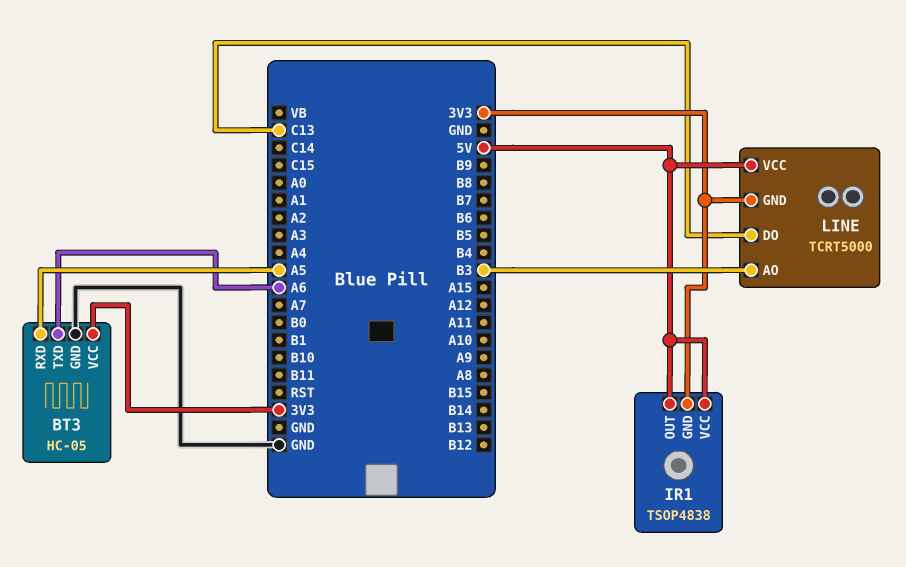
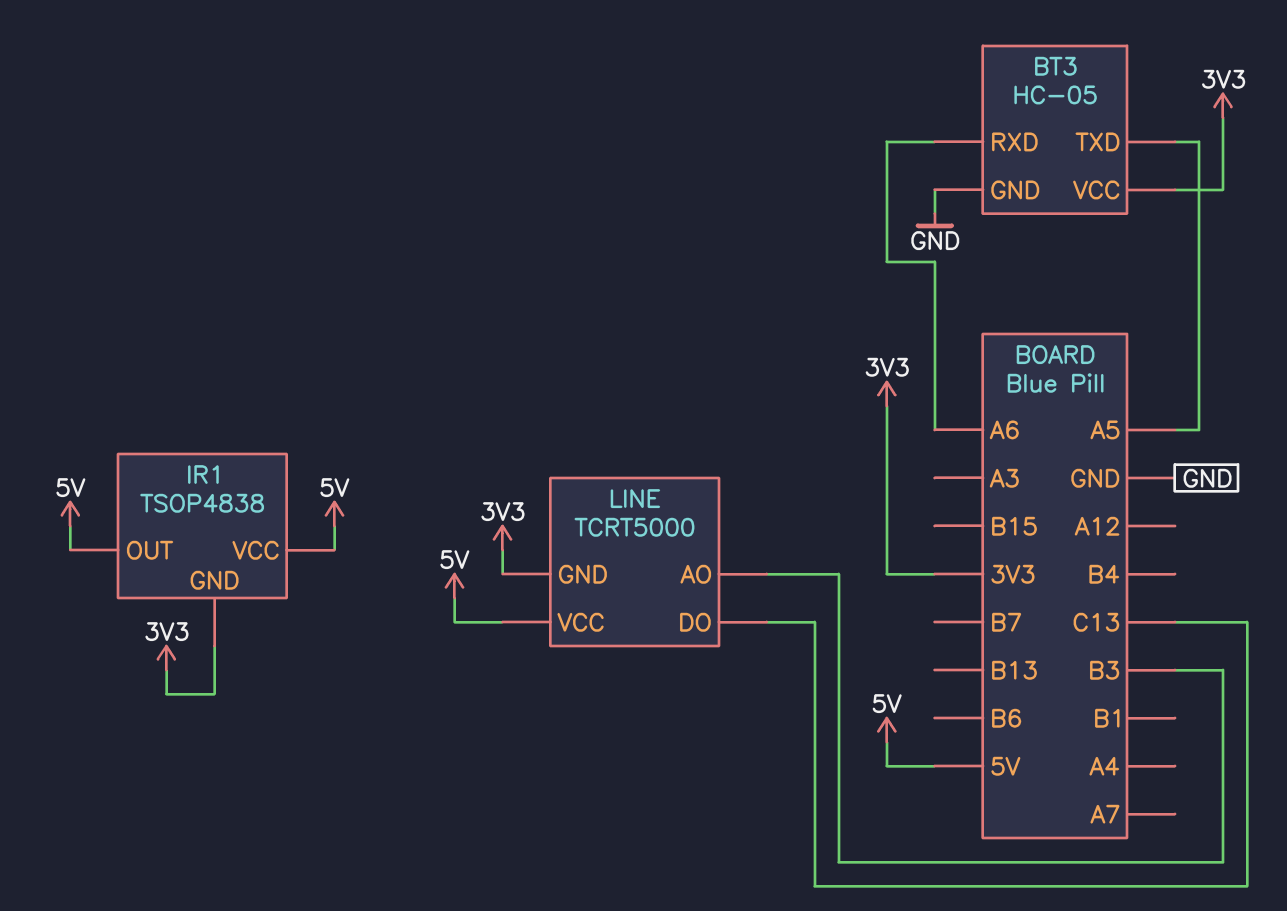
BT3 pin RXD: A5 -> A6
BT3 pin TXD: A6 -> A5

